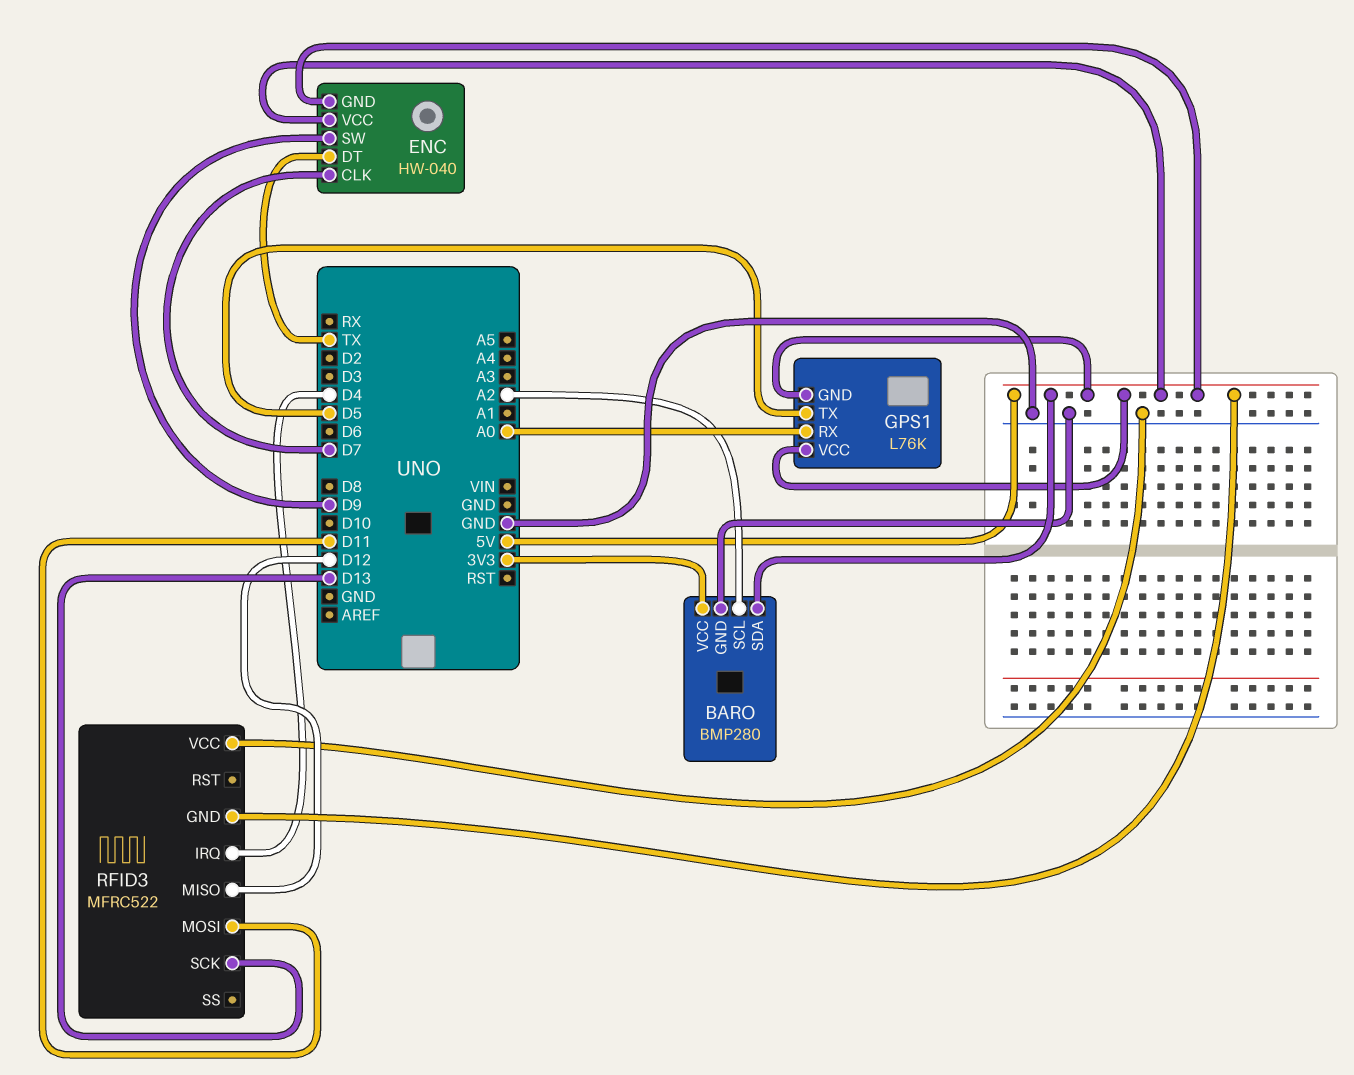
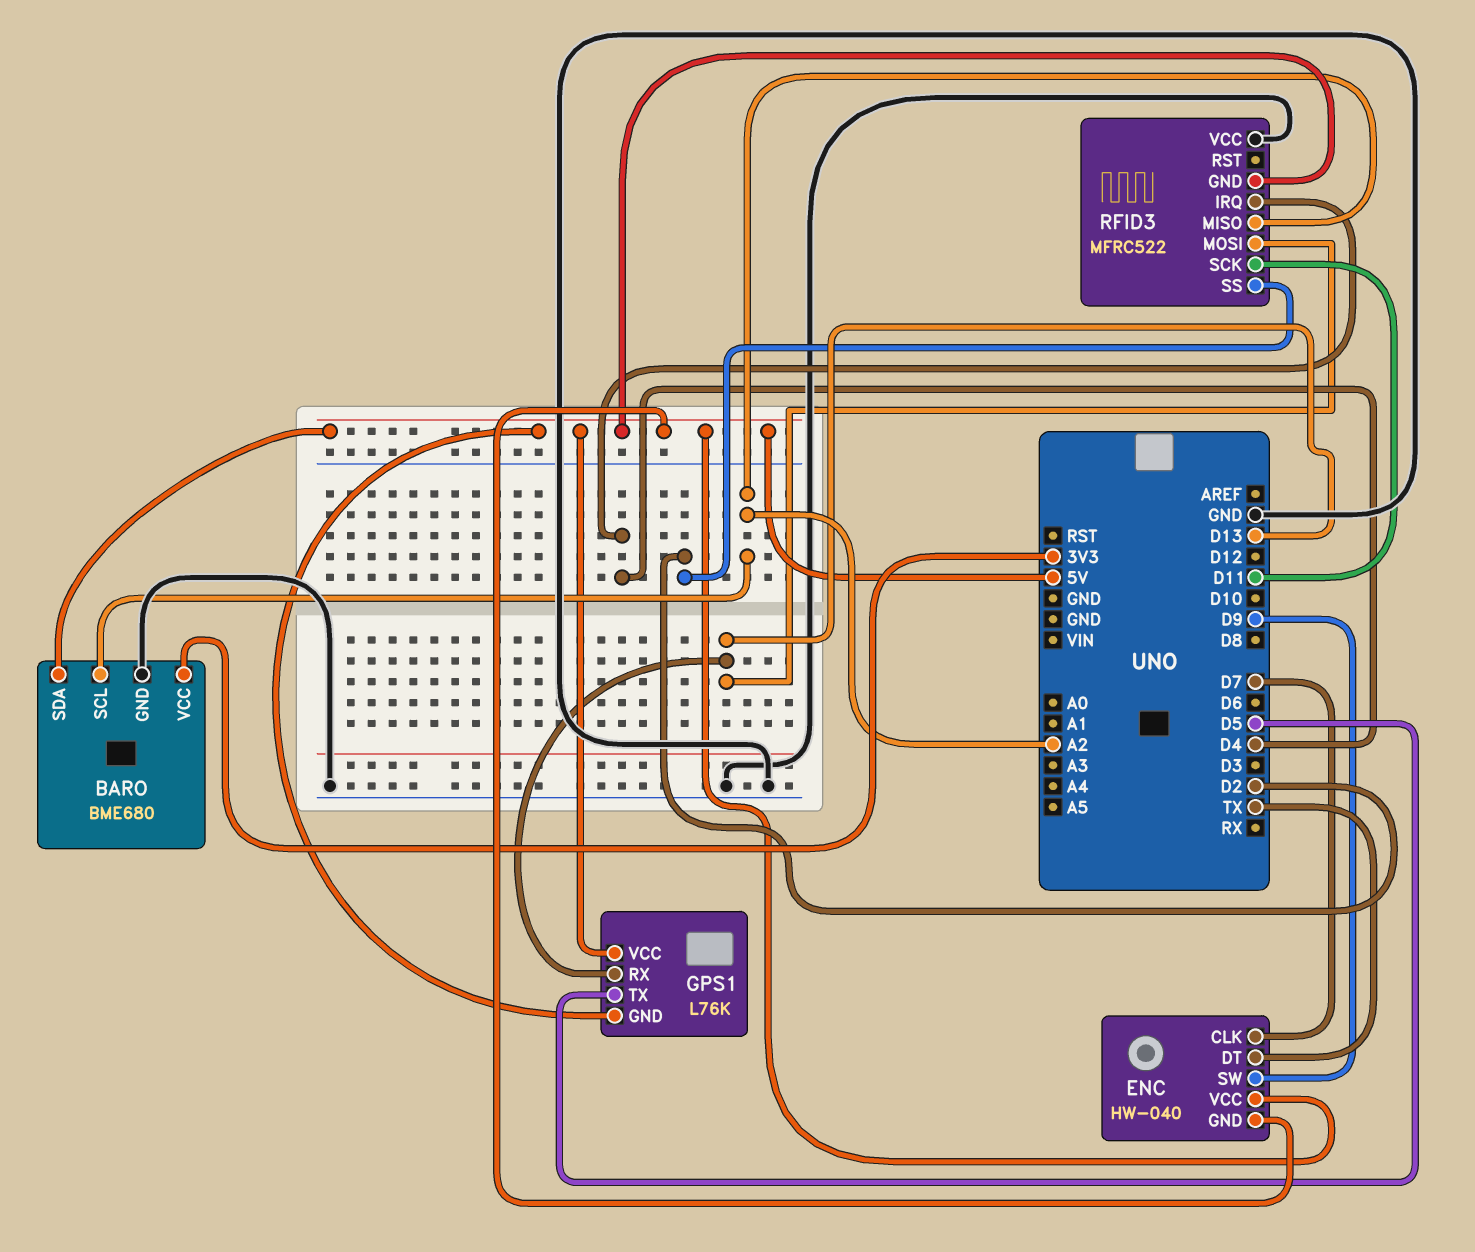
BARO: BMP280 -> BME680
GPS1 pin RX: A0 -> D13
RFID3 pin MISO: D12 -> A2
RFID3 pin MOSI: D11 -> D13
RFID3 pin SCK: D13 -> D11
RFID3 pin SS: none -> D2

